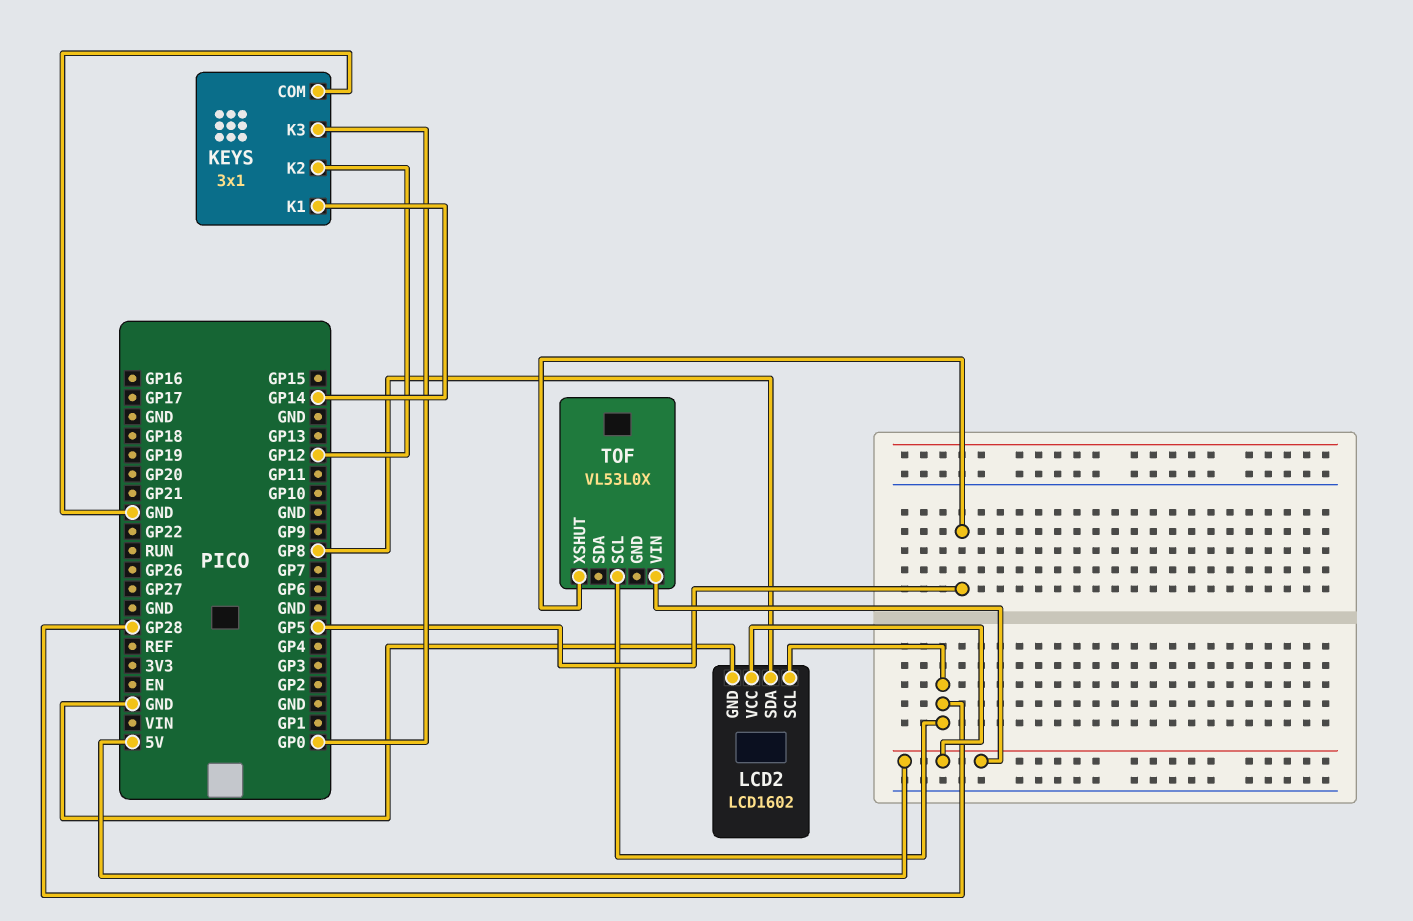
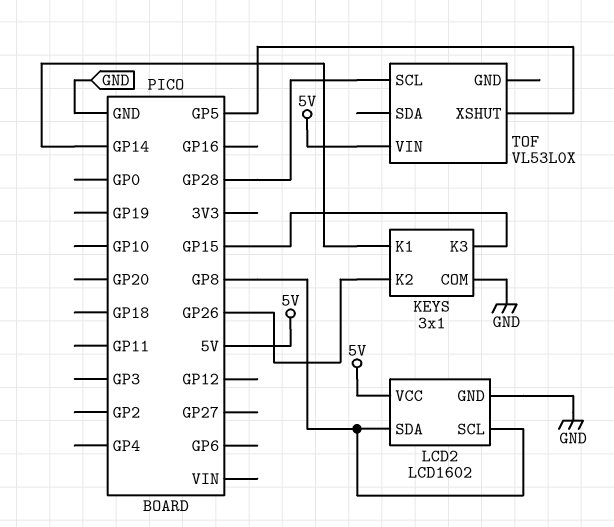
KEYS pin K2: GP12 -> GP26
KEYS pin K3: GP0 -> GP15
LCD2 pin SCL: GP28 -> GP8

